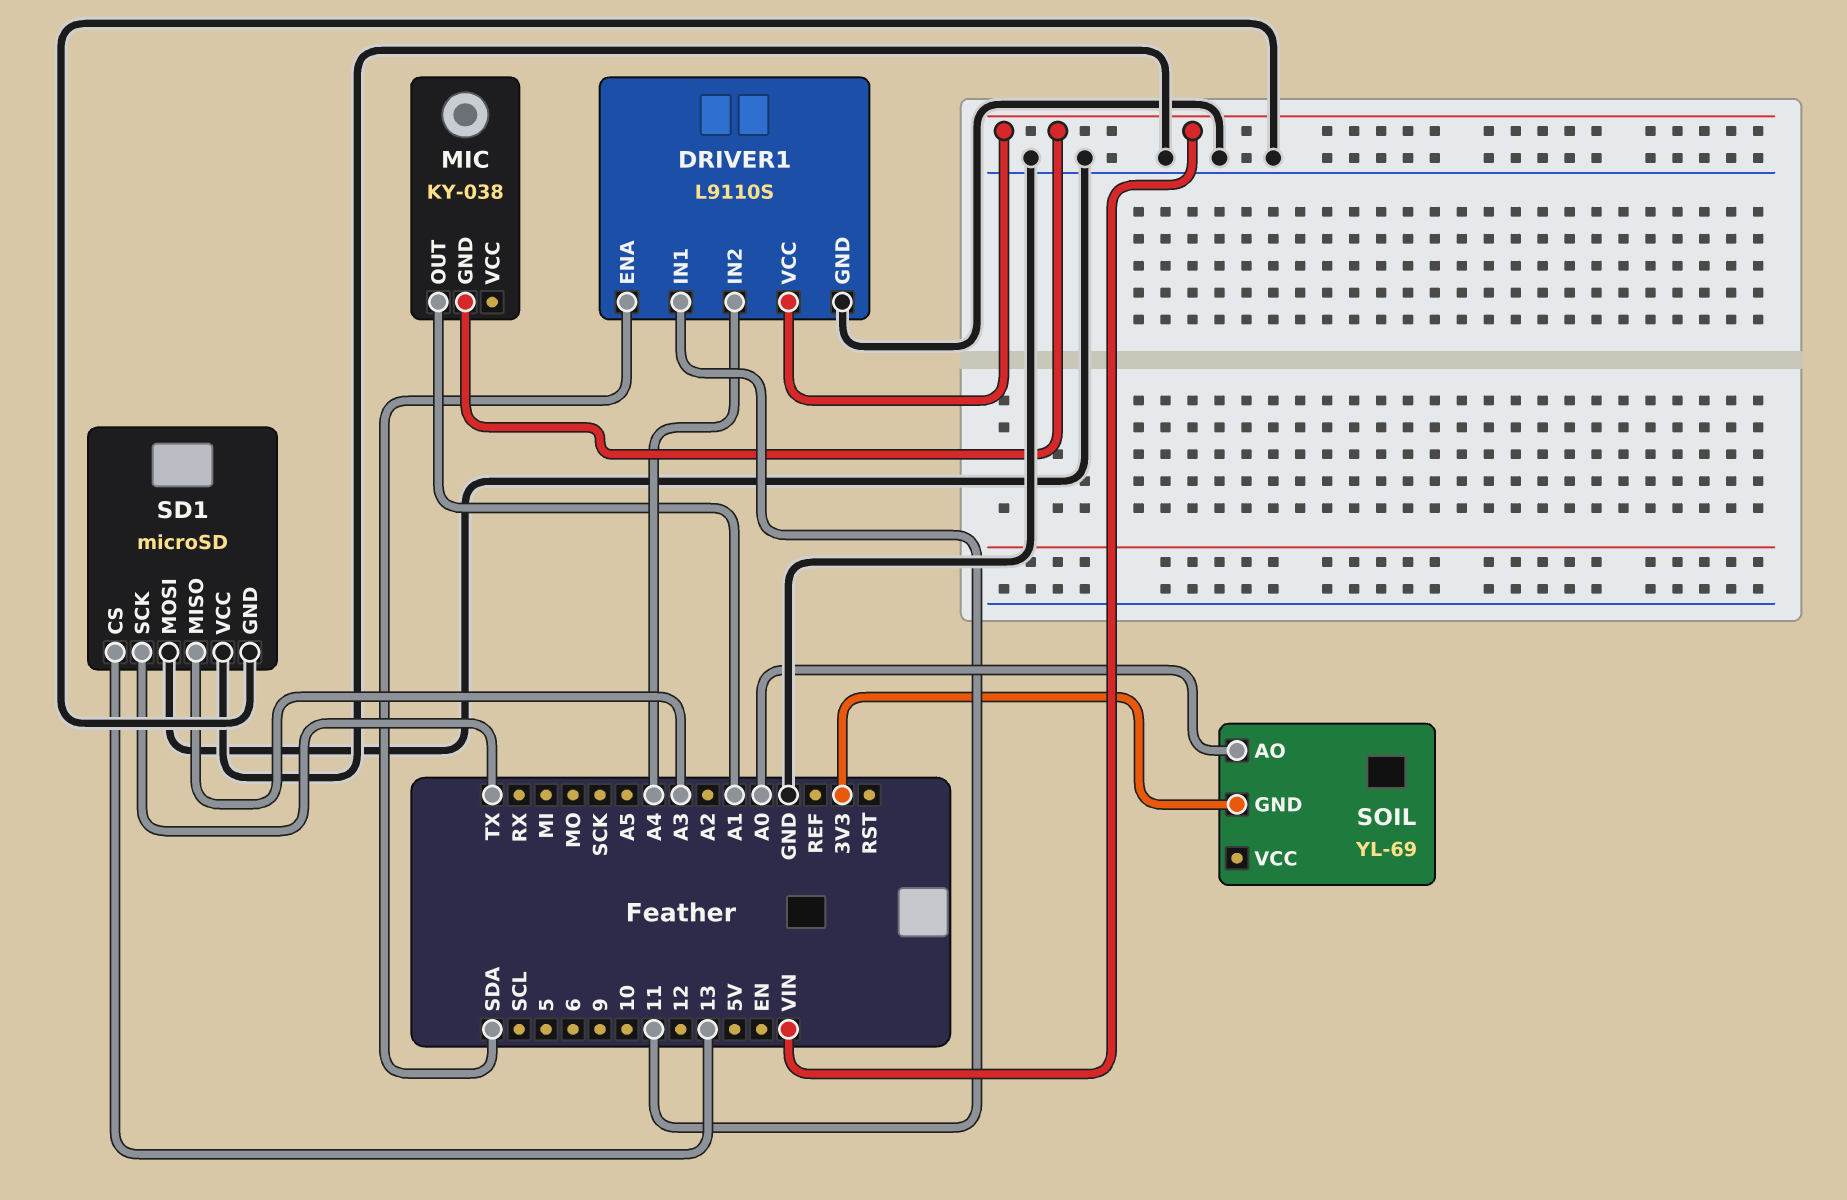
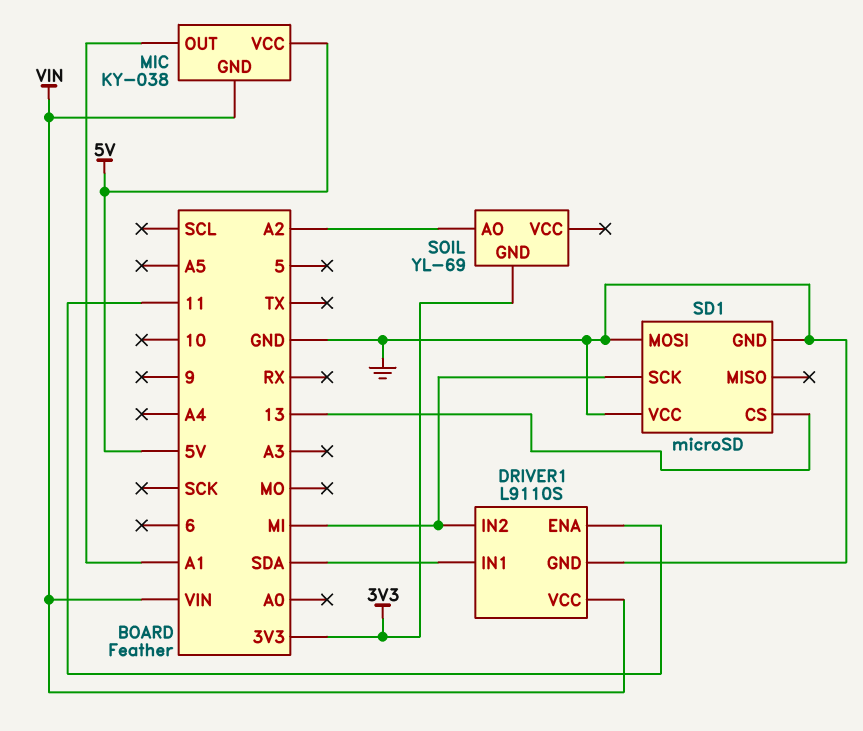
DRIVER1 pin ENA: SDA -> 11
DRIVER1 pin IN1: 11 -> SDA
DRIVER1 pin IN2: A4 -> MI
MIC pin VCC: none -> 5V
SD1 pin MISO: A3 -> none
SD1 pin SCK: TX -> MI
SOIL pin AO: A0 -> A2

